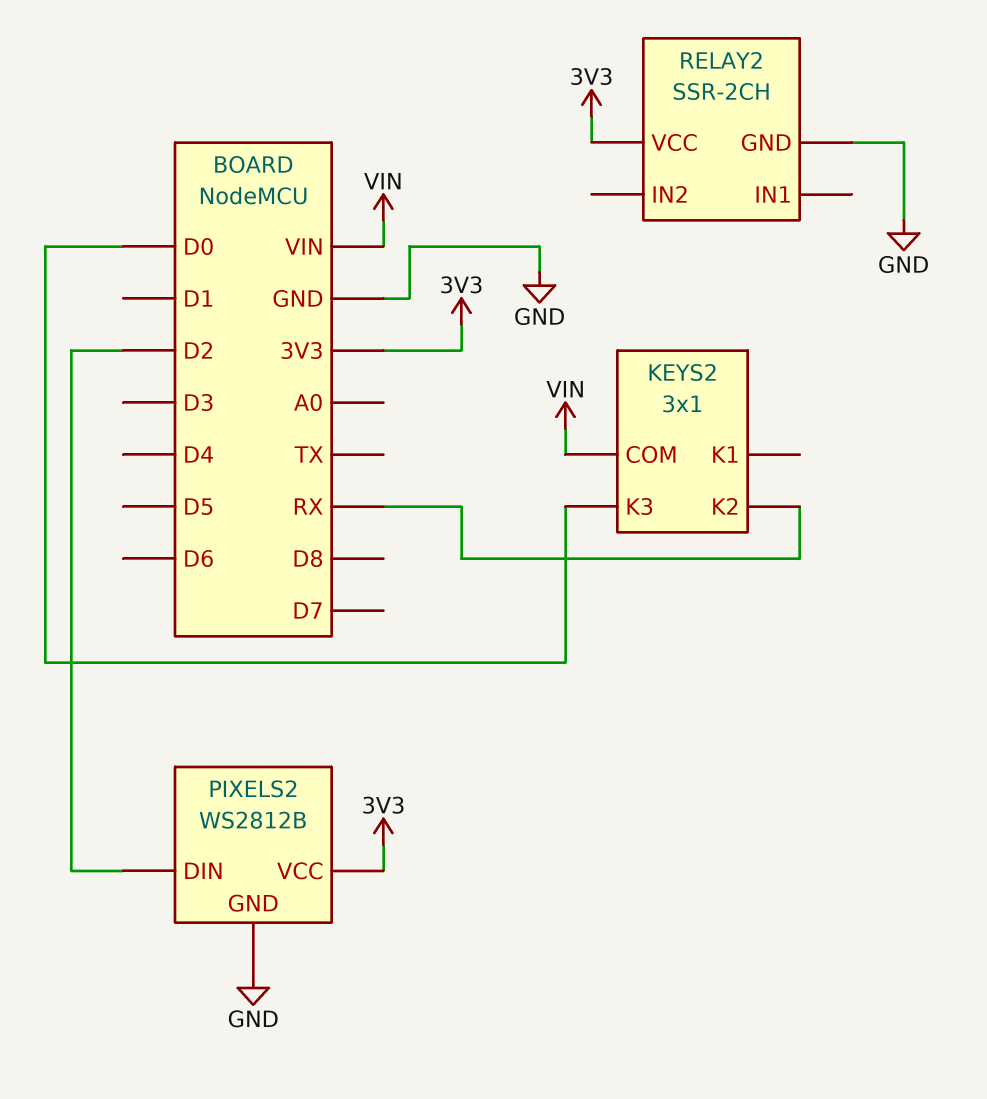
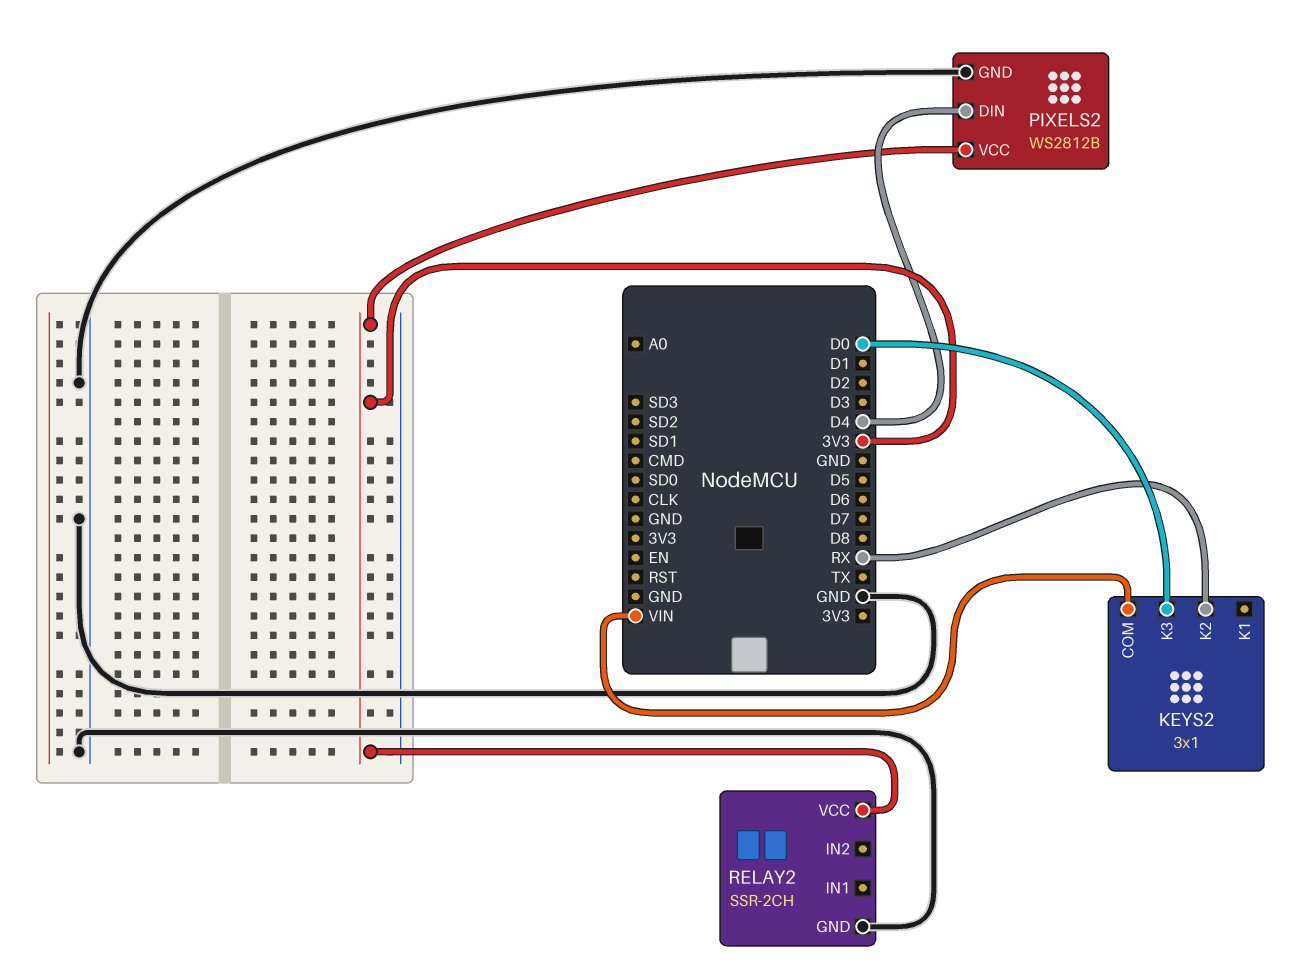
PIXELS2 pin DIN: D2 -> D4

